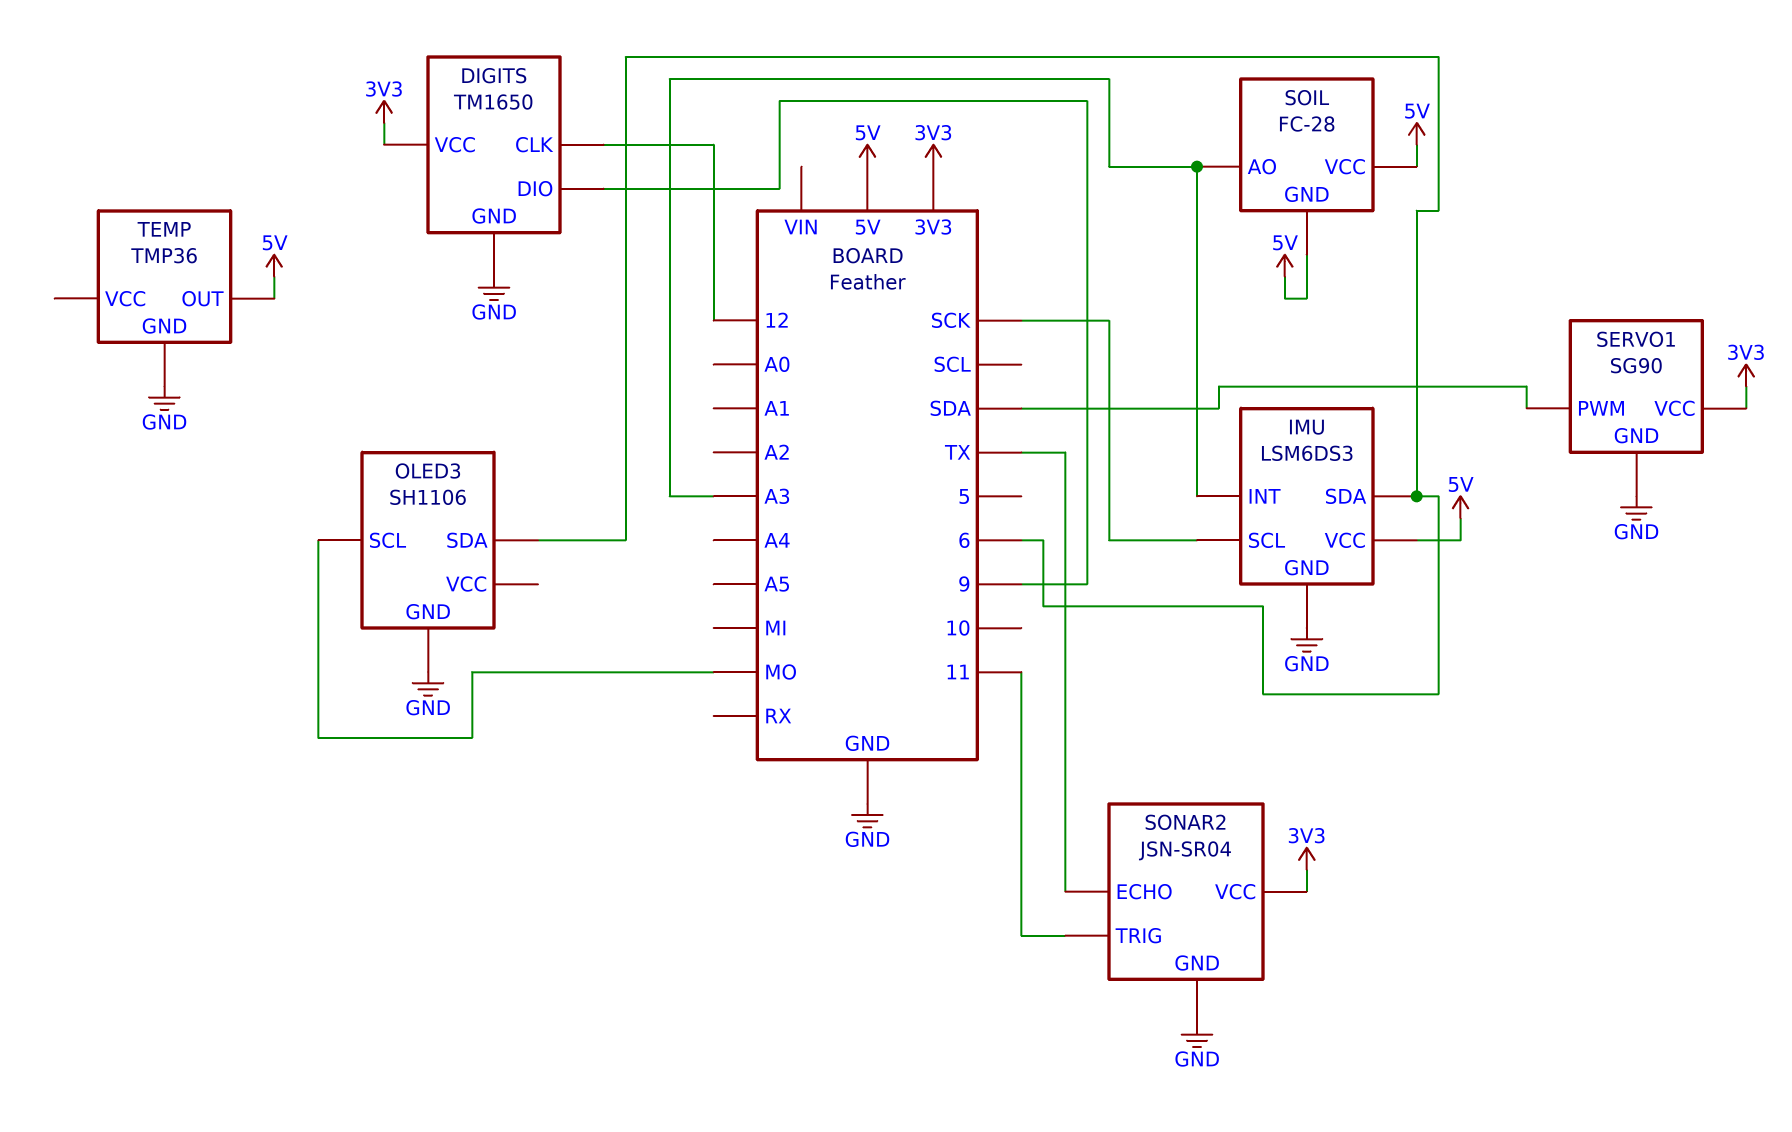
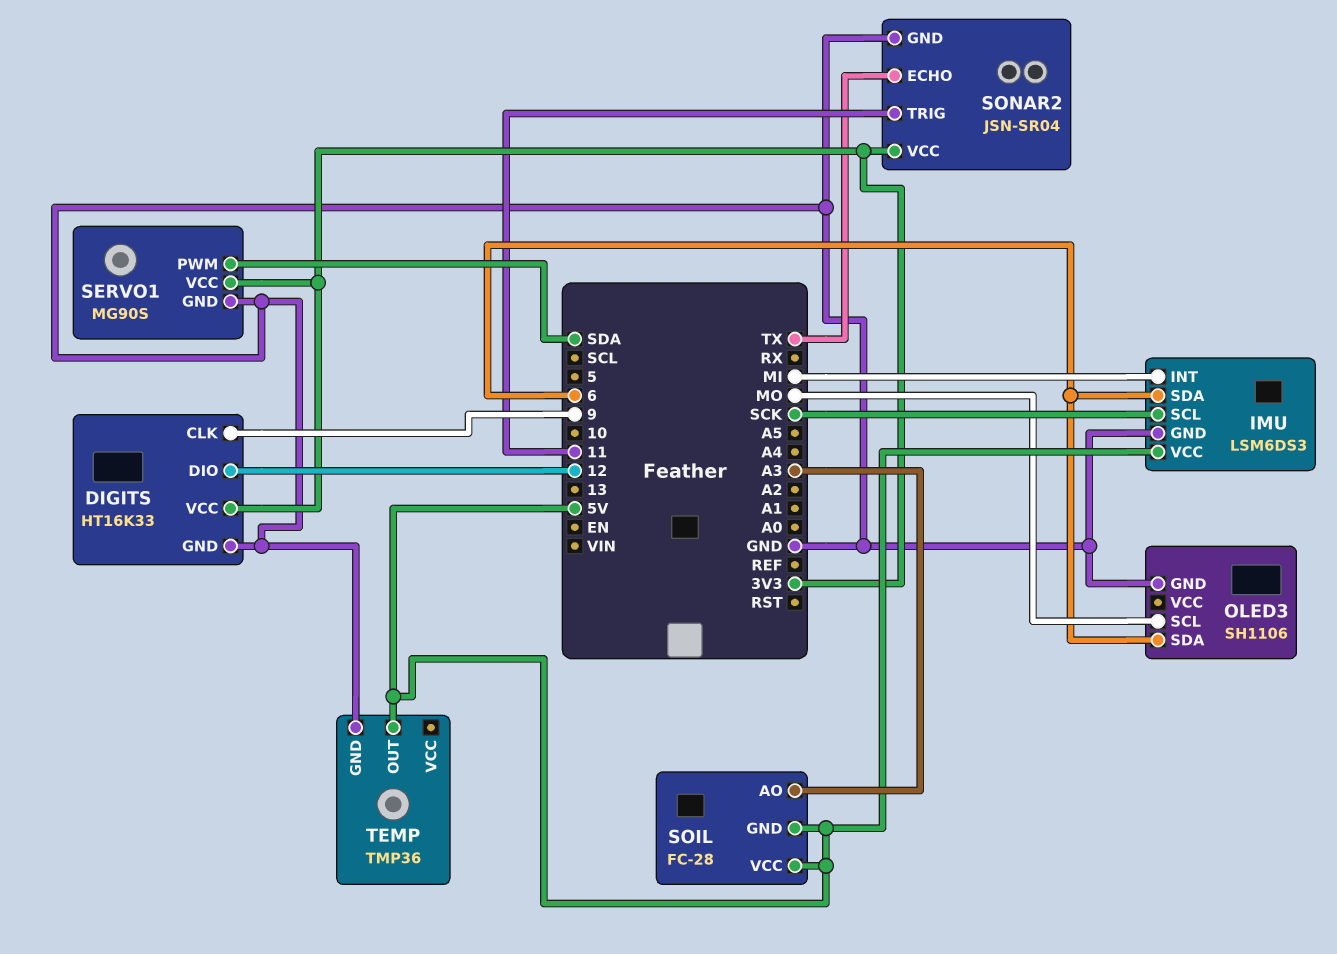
DIGITS: TM1650 -> HT16K33
DIGITS pin CLK: 12 -> 9
DIGITS pin DIO: 9 -> 12
IMU pin INT: A3 -> MI
SERVO1: SG90 -> MG90S

